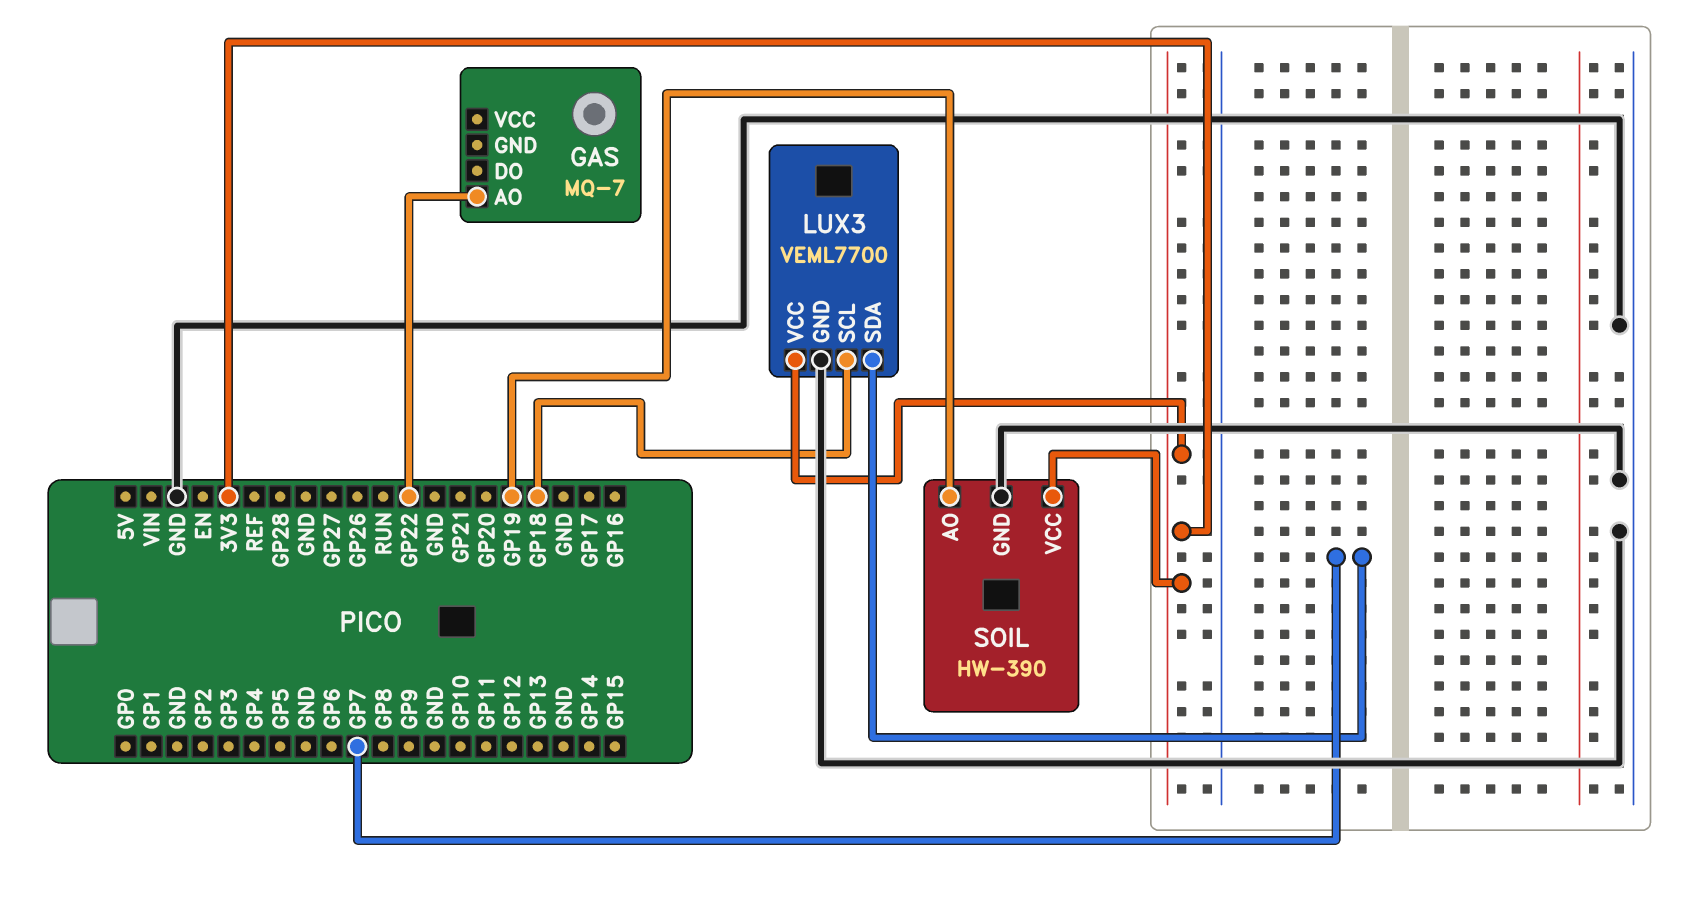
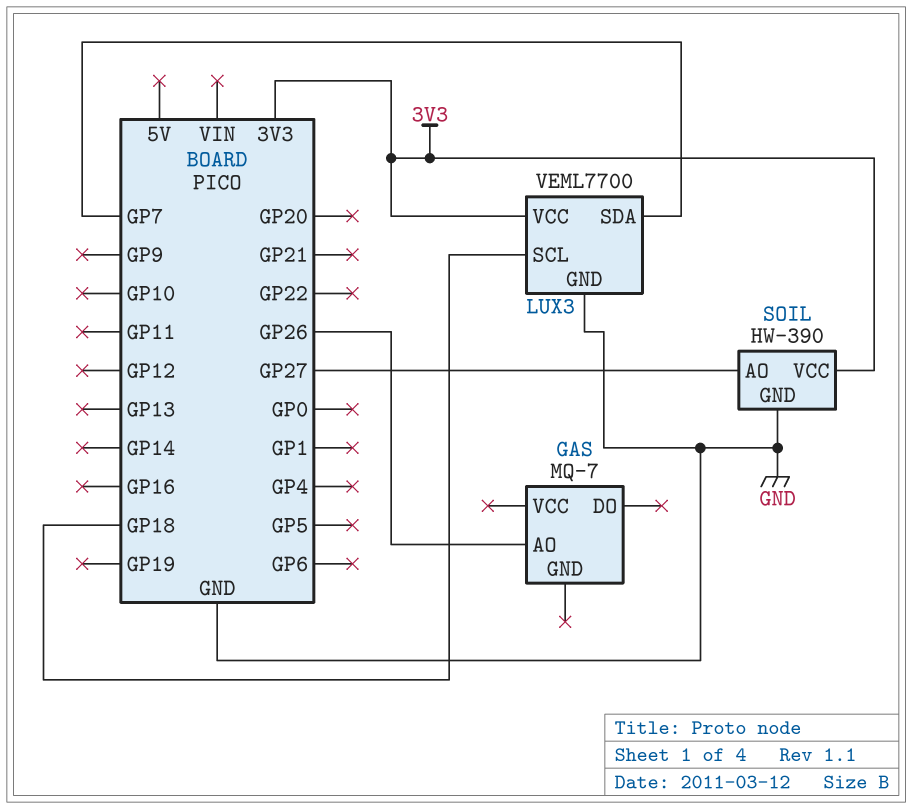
GAS pin AO: GP22 -> GP26
SOIL pin AO: GP19 -> GP27

